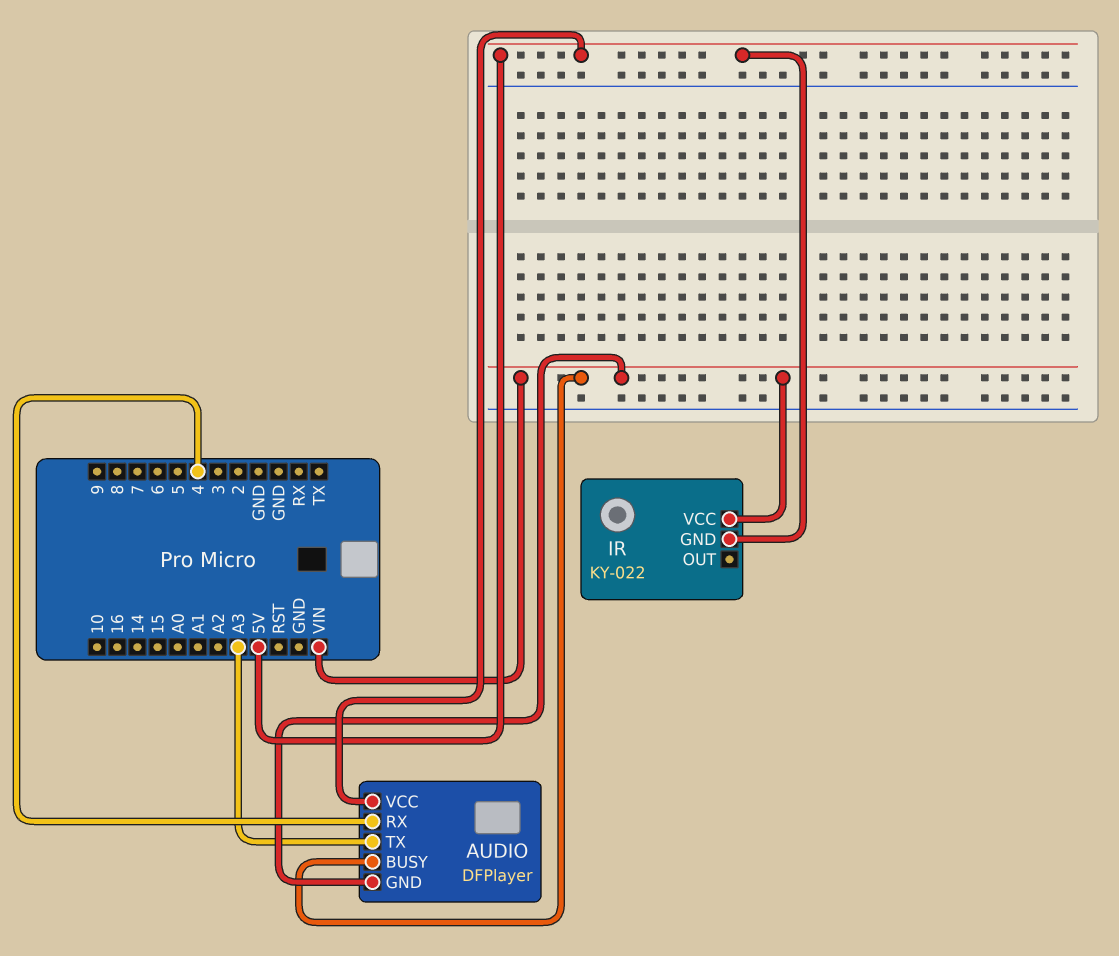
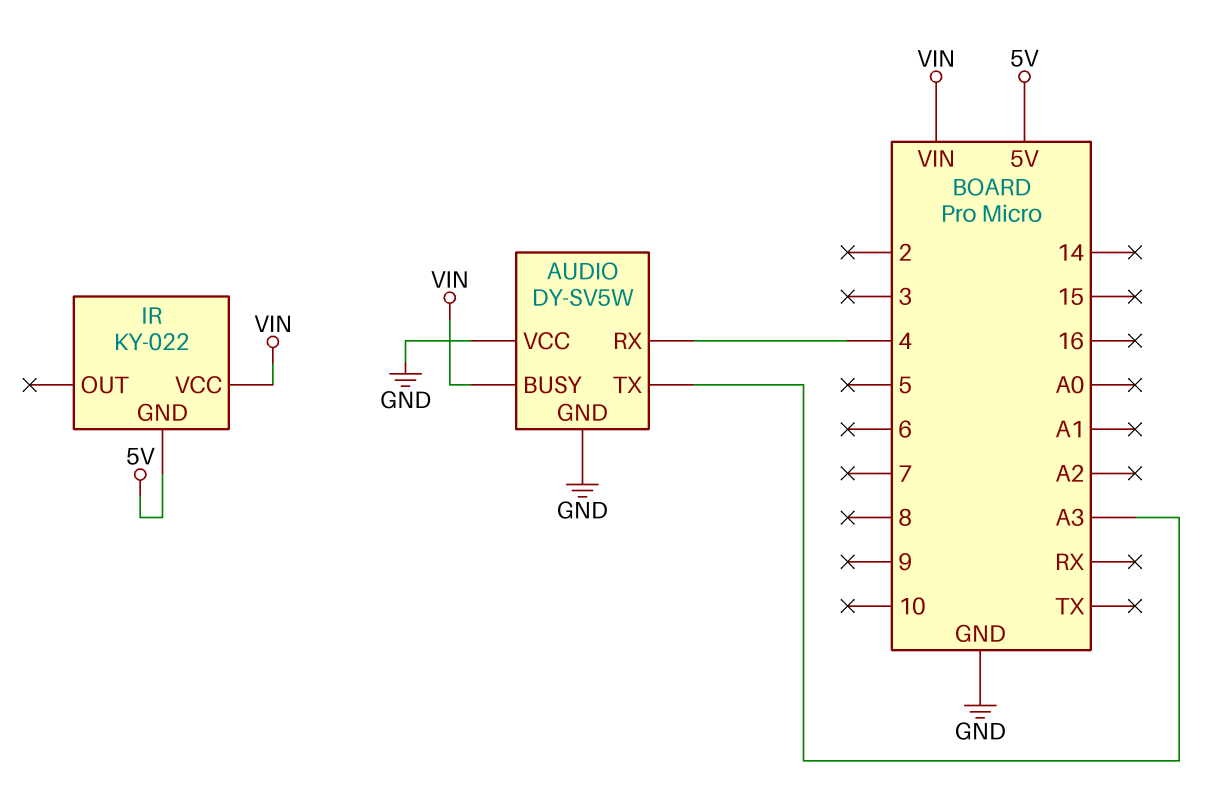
AUDIO: DFPlayer -> DY-SV5W
AUDIO pin GND: VIN -> GND
AUDIO pin VCC: 5V -> GND

